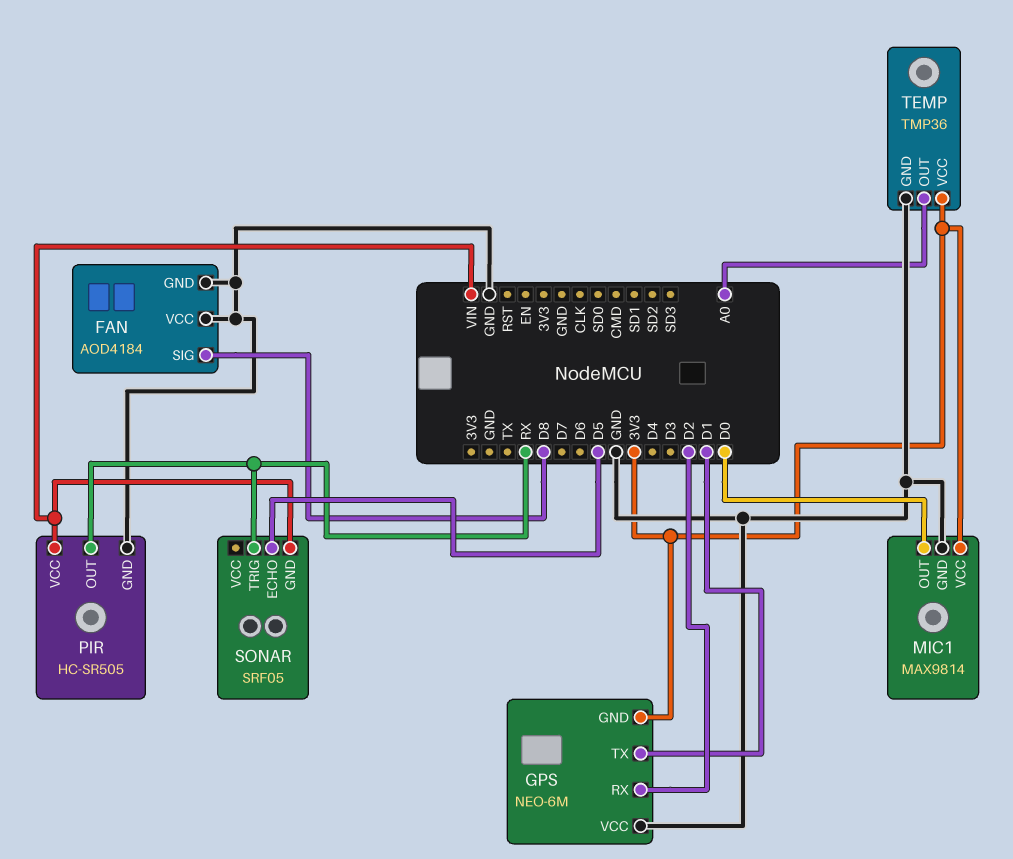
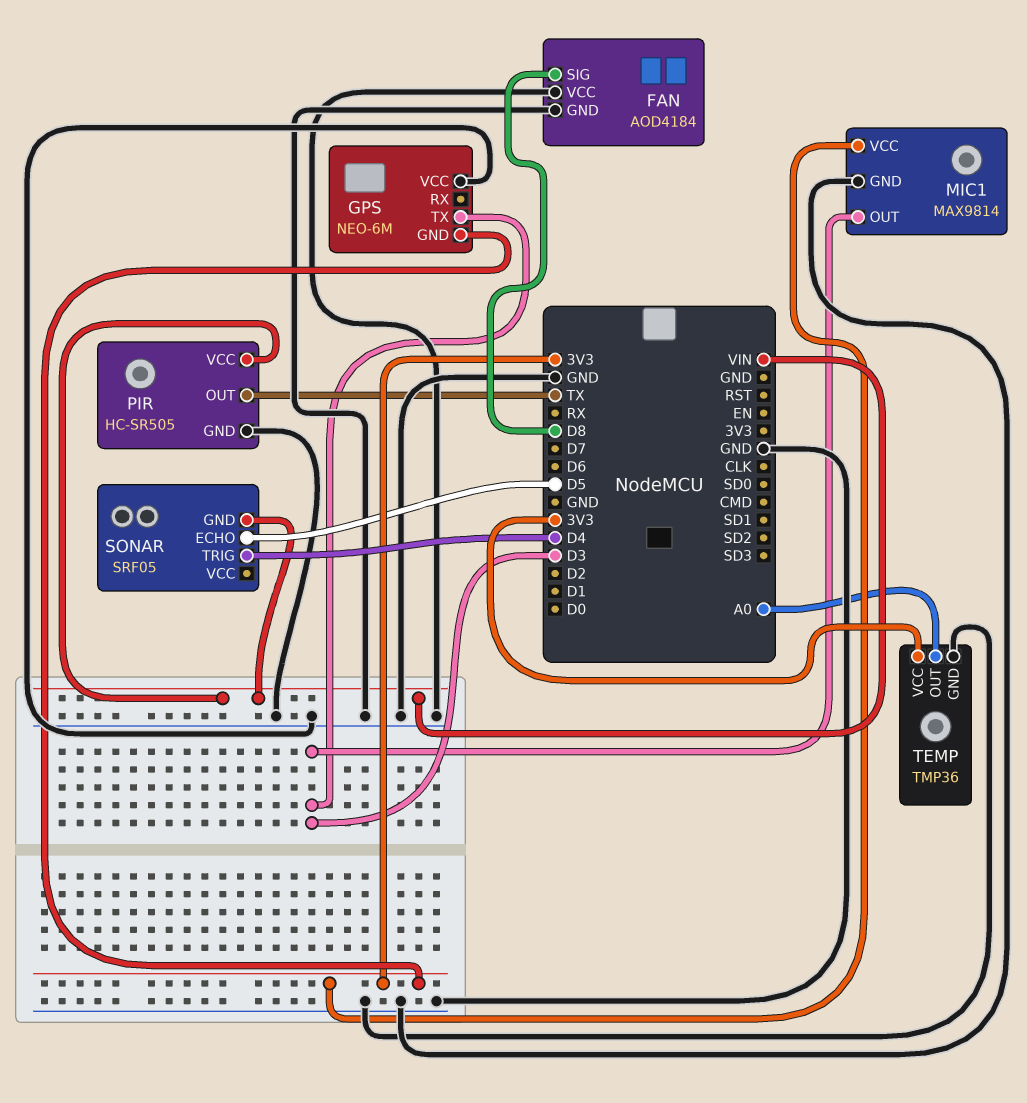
GPS pin RX: D2 -> none
GPS pin TX: D1 -> D3
MIC1 pin OUT: D0 -> D3
PIR pin OUT: RX -> TX
SONAR pin TRIG: RX -> D4

